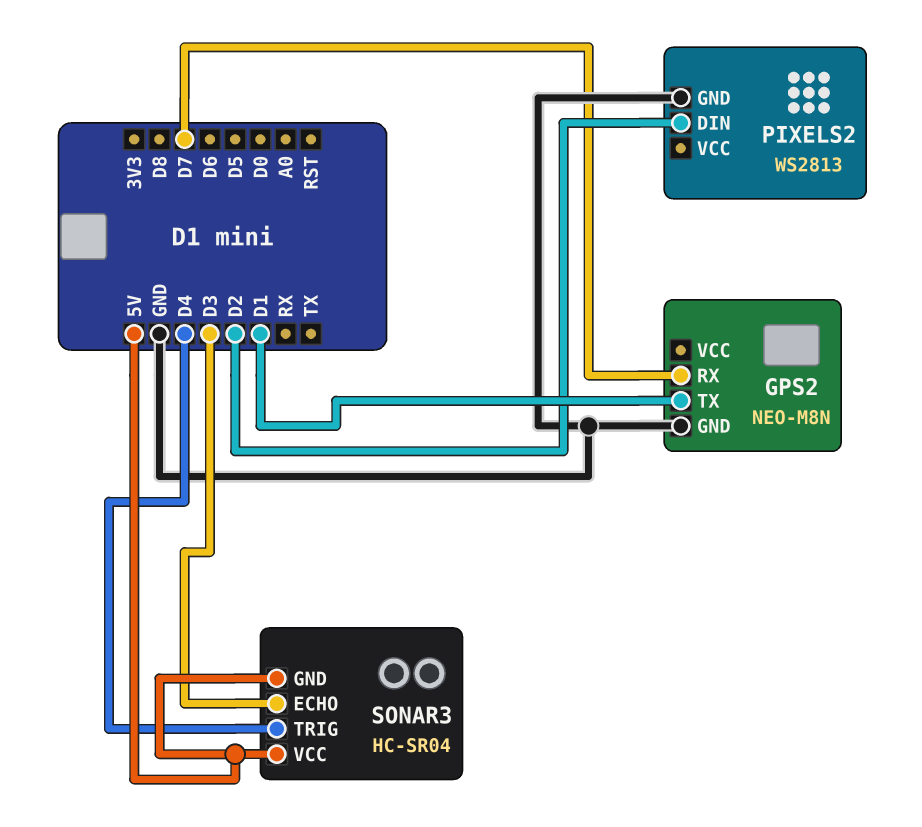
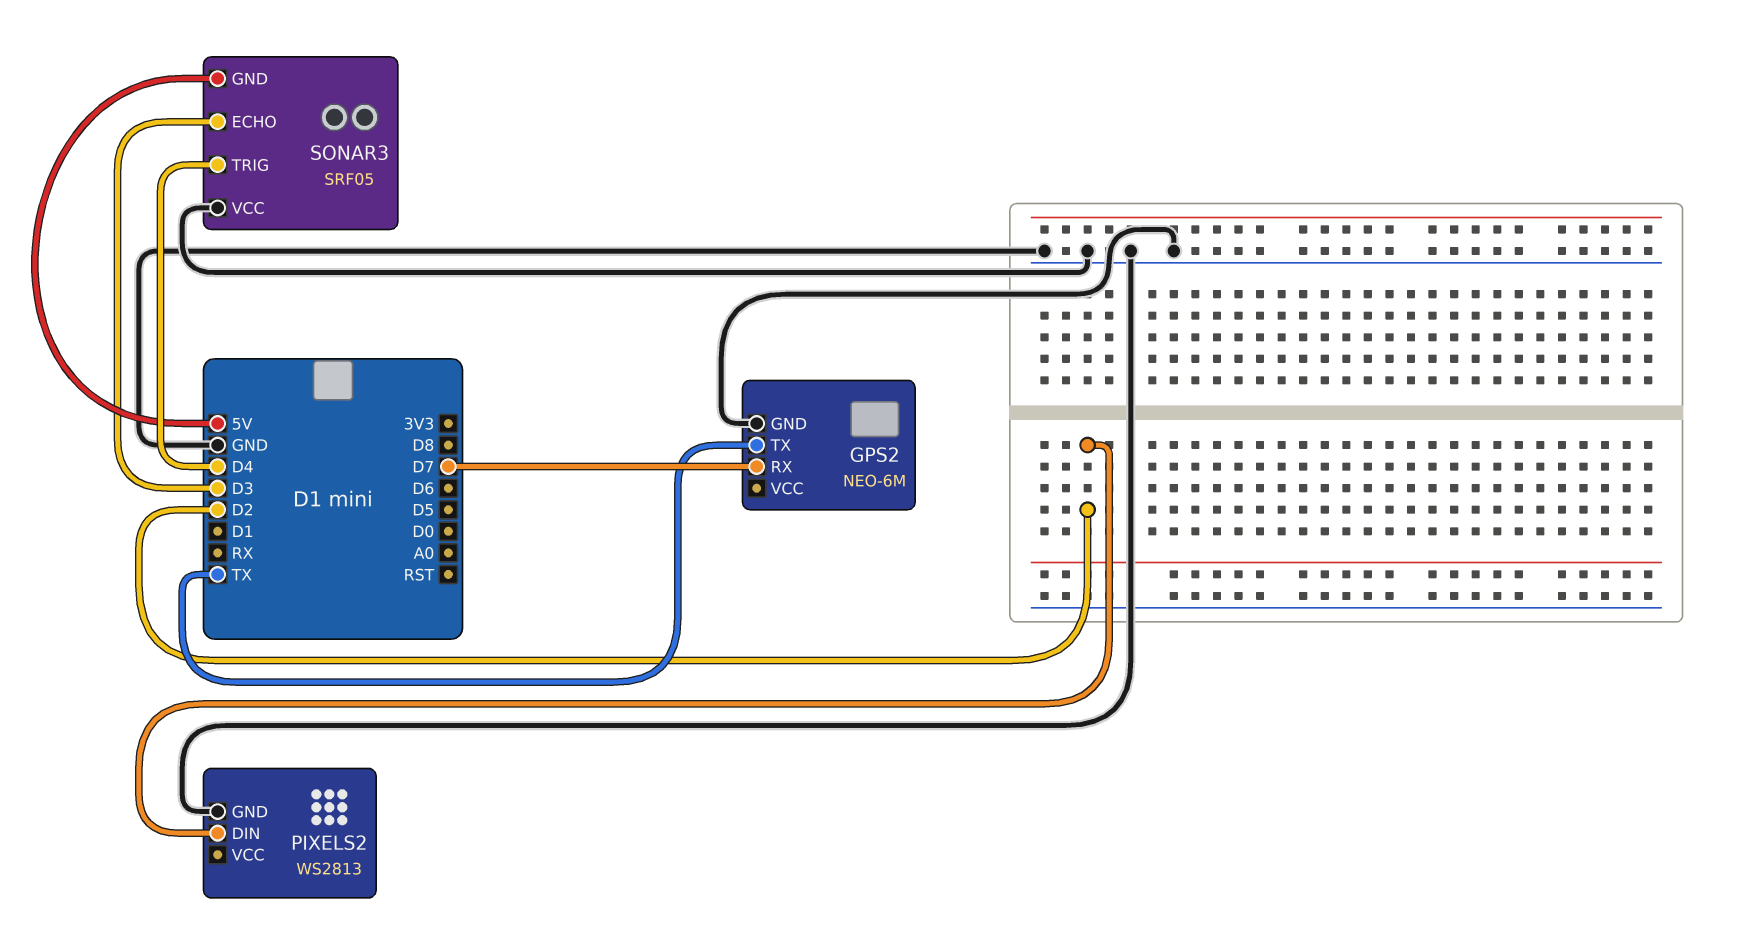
GPS2: NEO-M8N -> NEO-6M
GPS2 pin TX: D1 -> TX
SONAR3: HC-SR04 -> SRF05
SONAR3 pin VCC: 5V -> GND

